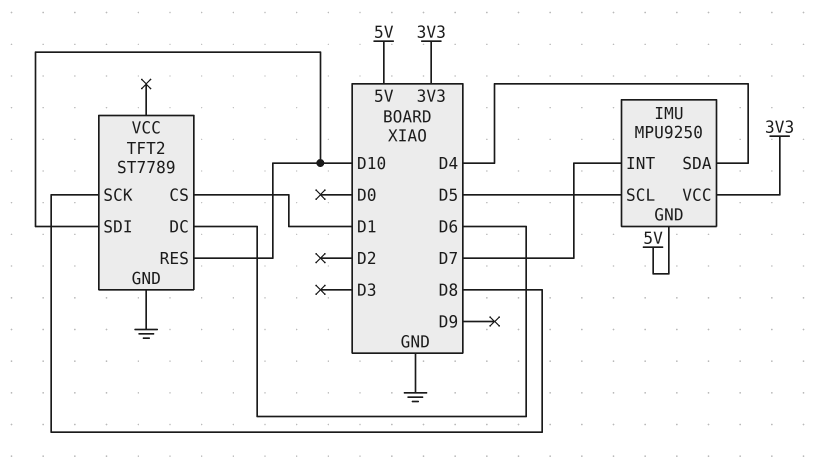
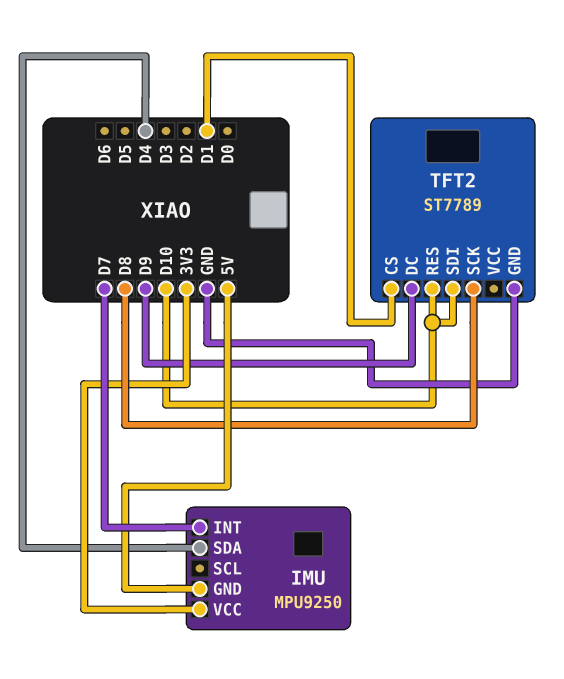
IMU pin SCL: D5 -> none
TFT2 pin DC: D6 -> D9

